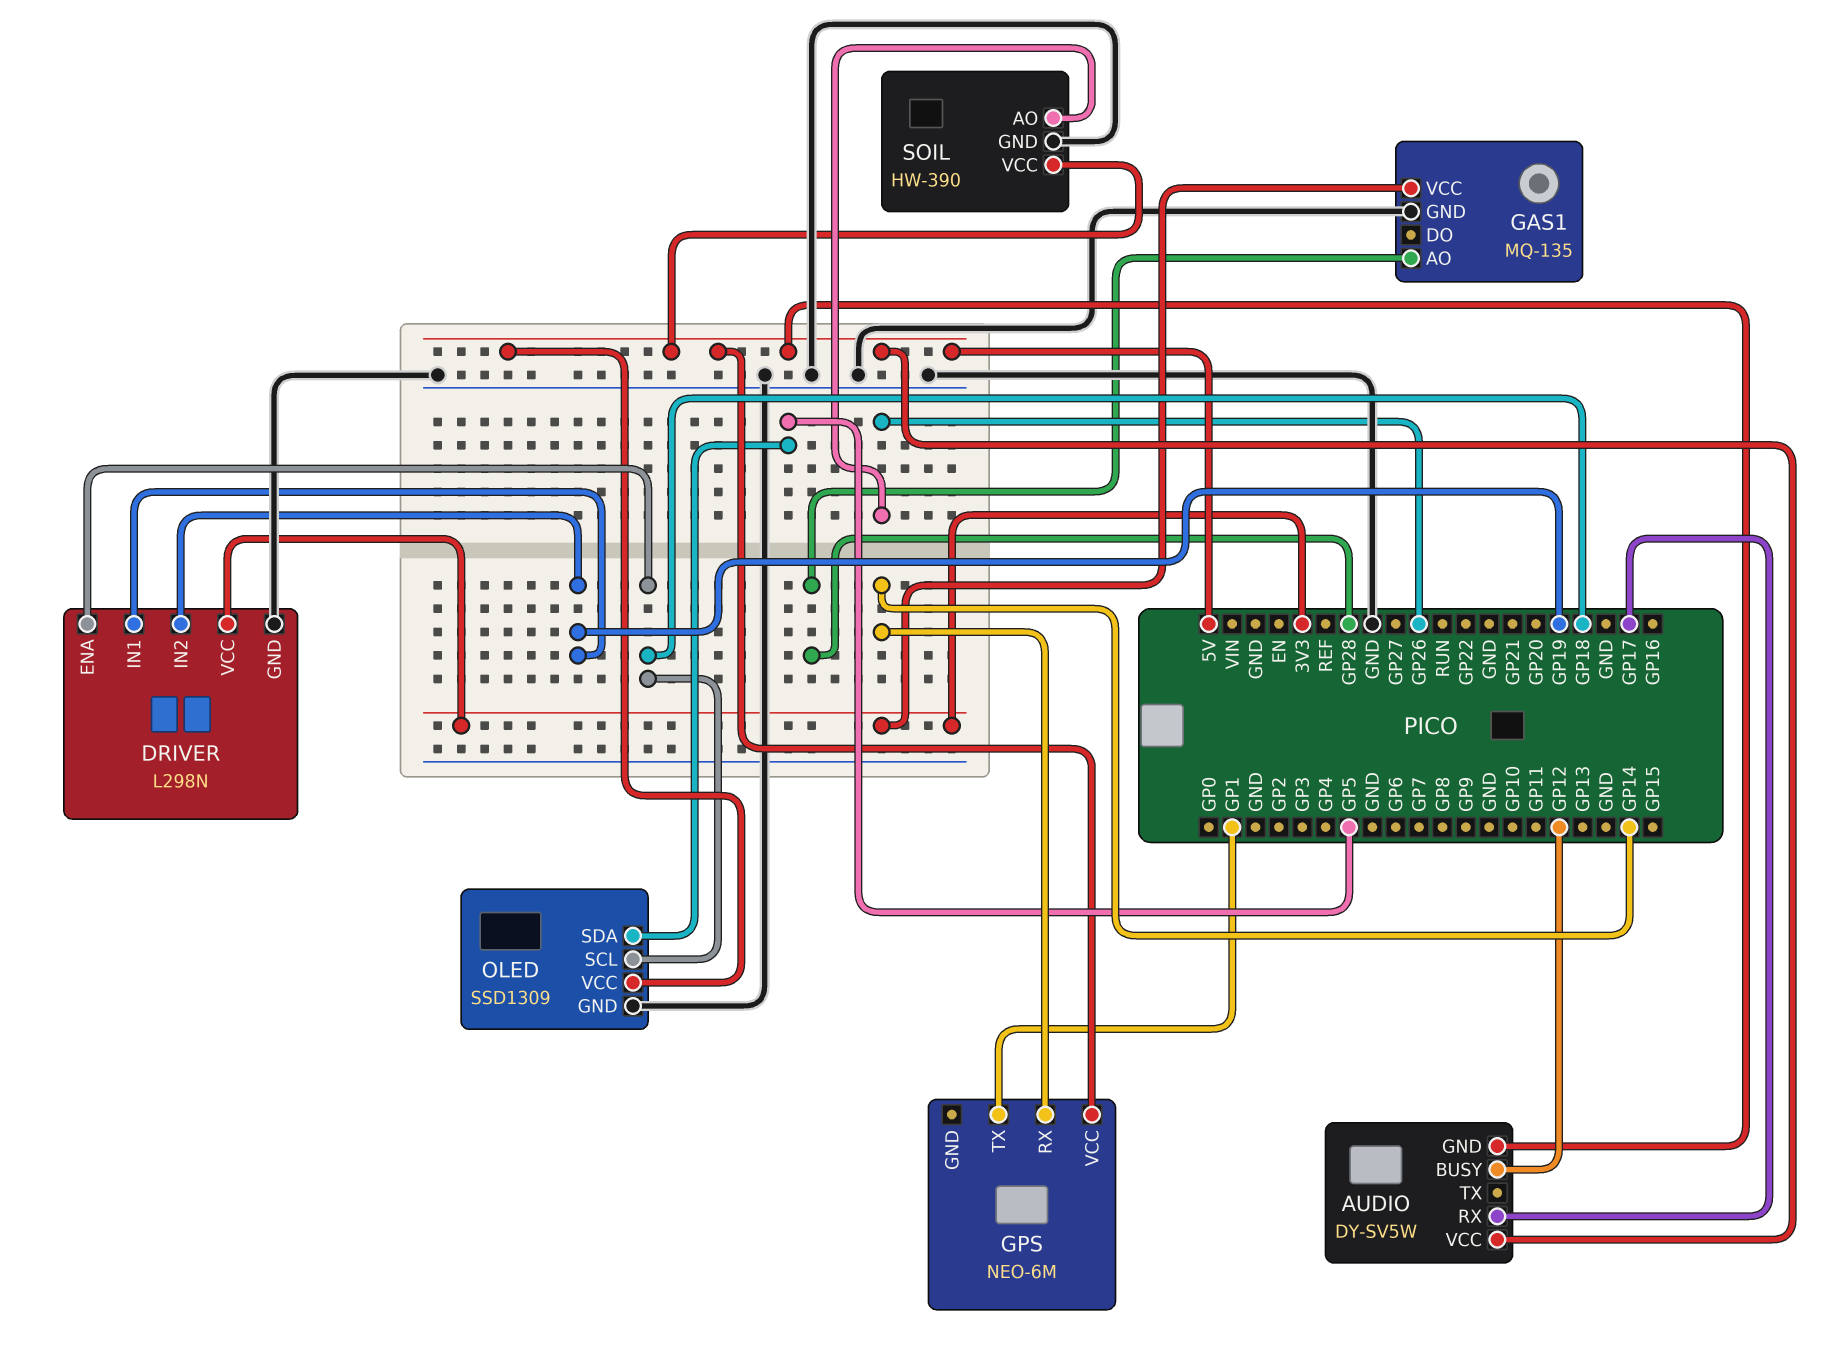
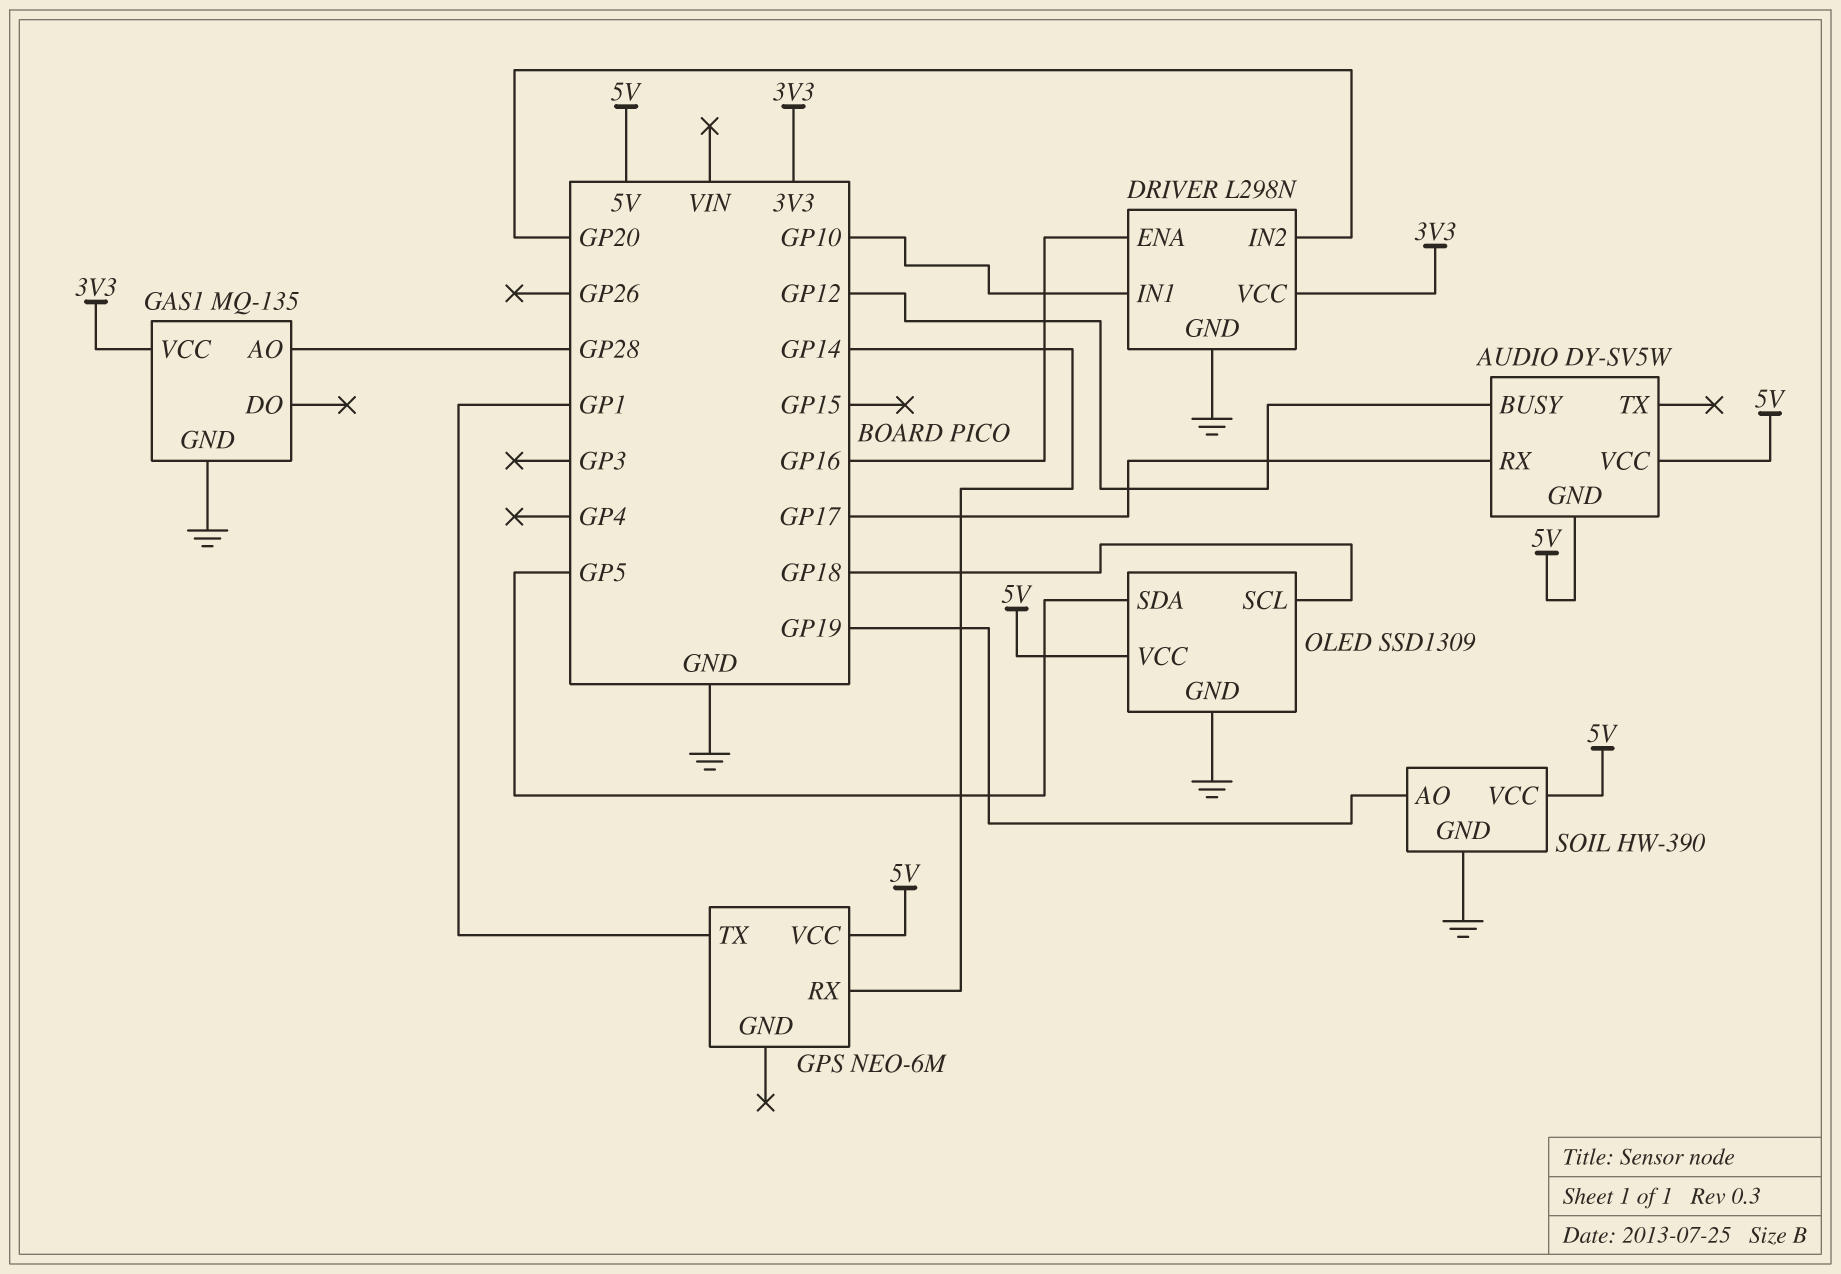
DRIVER pin ENA: GP18 -> GP16
DRIVER pin IN1: GP19 -> GP10
DRIVER pin IN2: GP19 -> GP20
SOIL pin AO: GP26 -> GP19

